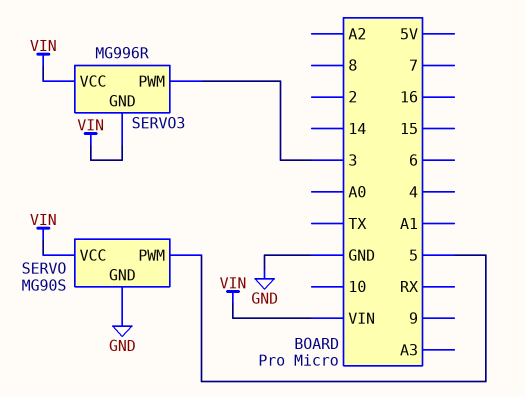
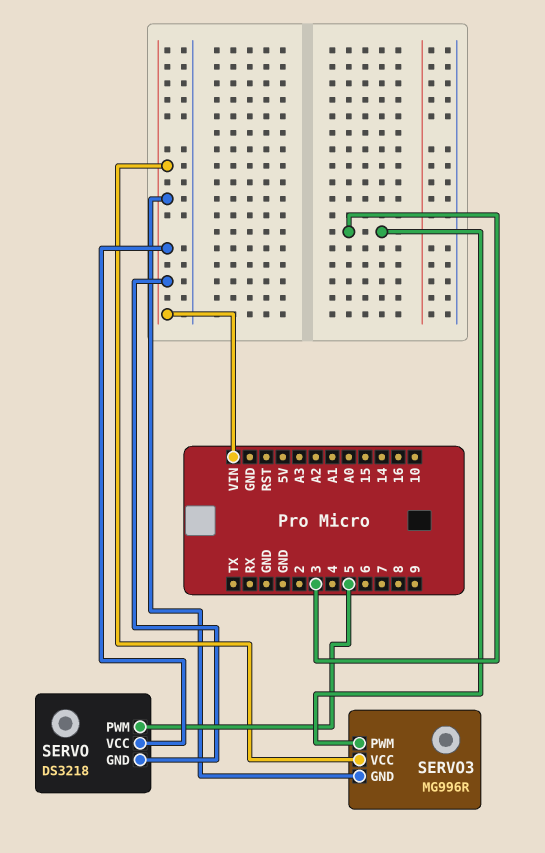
SERVO: MG90S -> DS3218
SERVO pin GND: GND -> VIN

